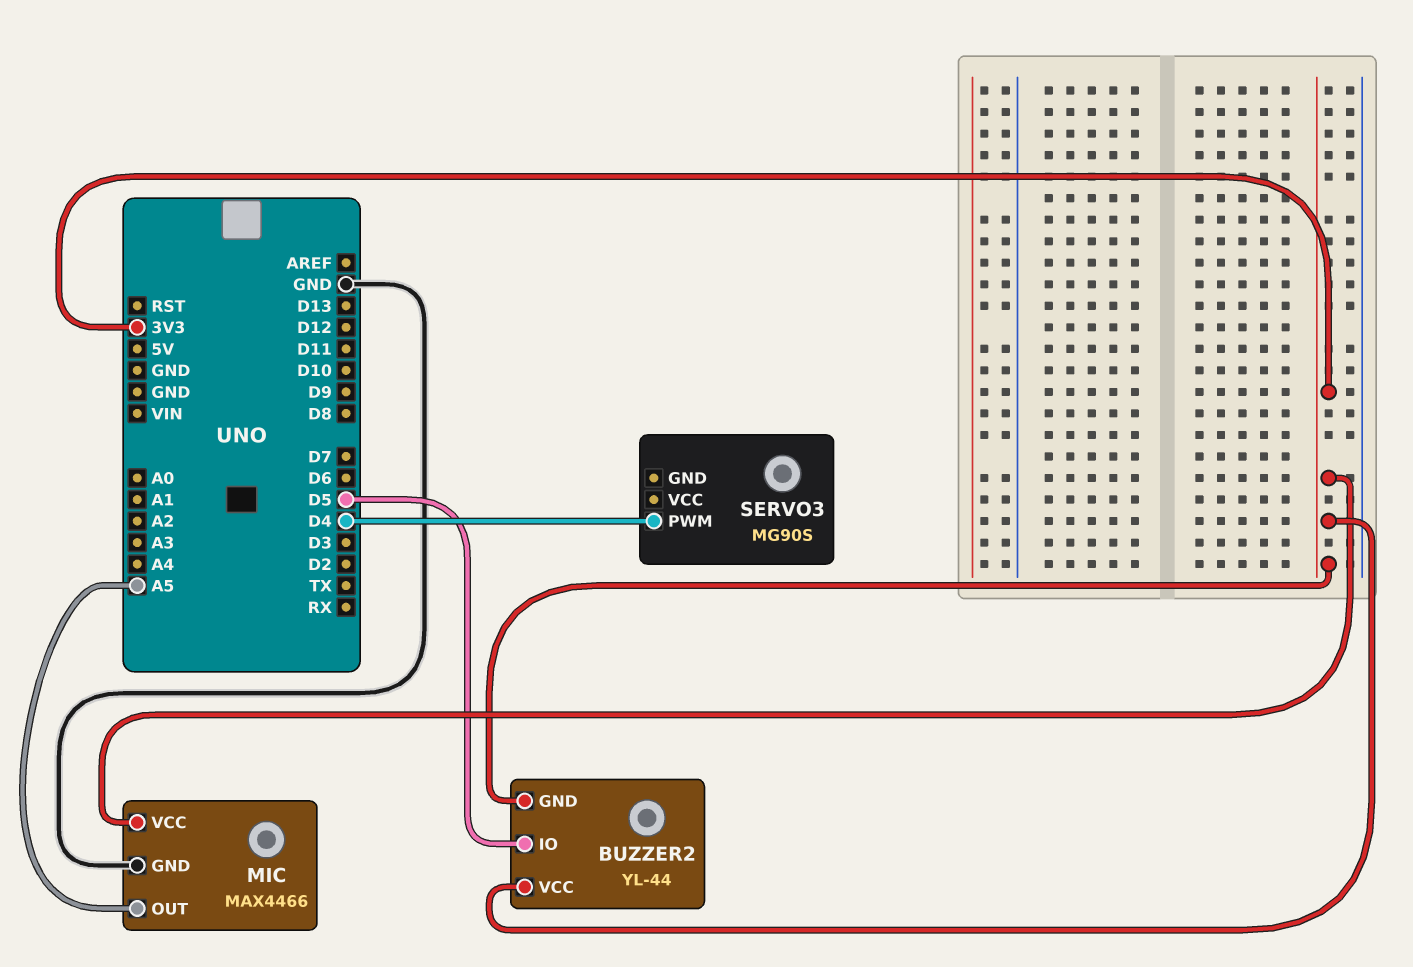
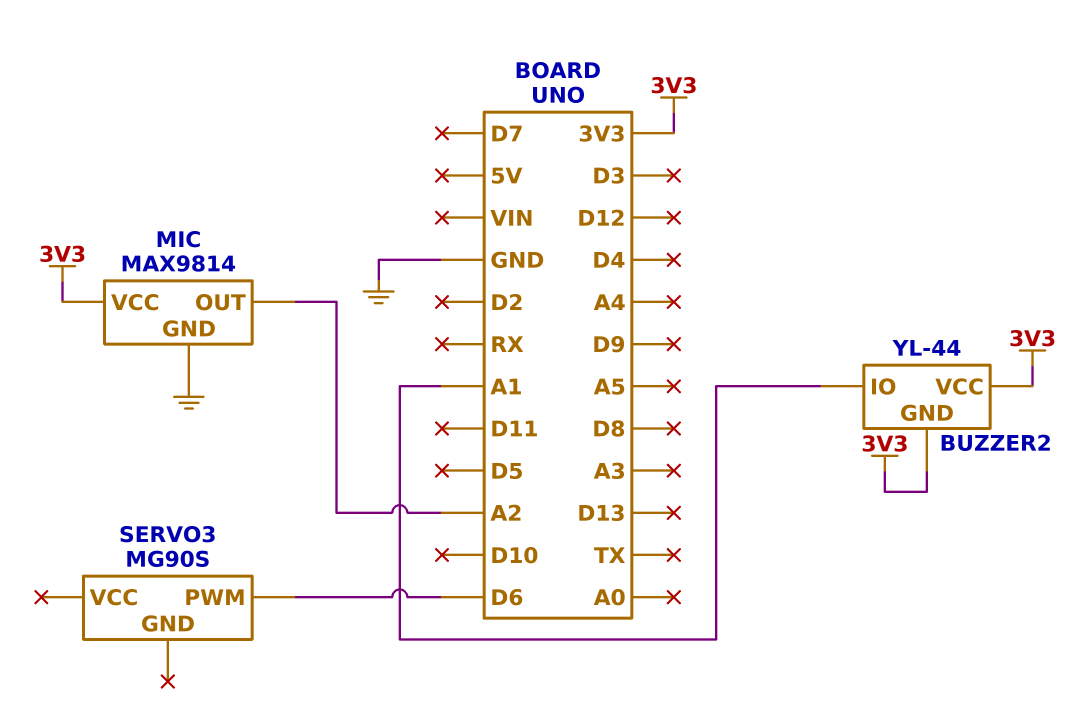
BUZZER2 pin IO: D5 -> A1
MIC: MAX4466 -> MAX9814
MIC pin OUT: A5 -> A2
SERVO3 pin PWM: D4 -> D6

